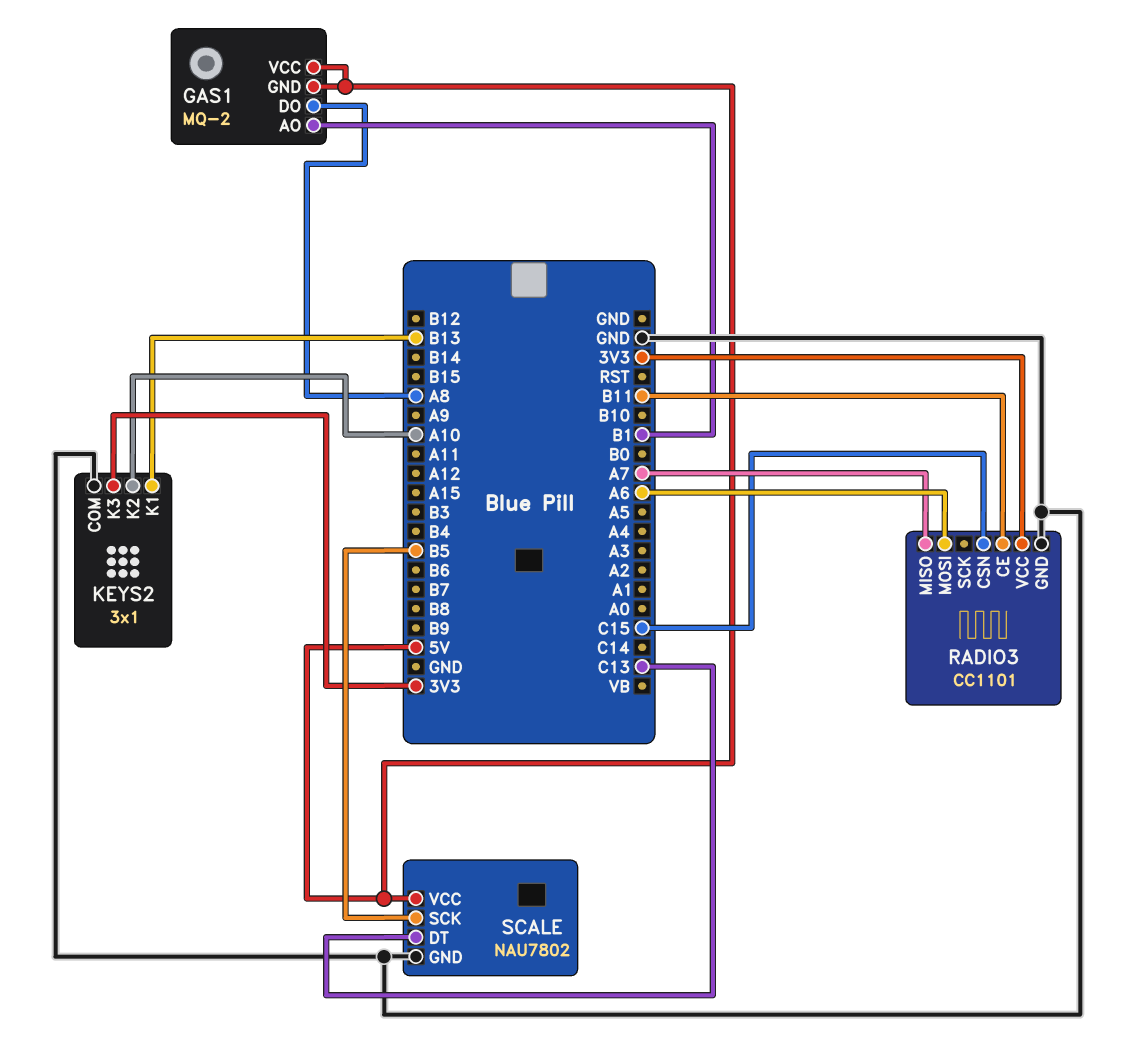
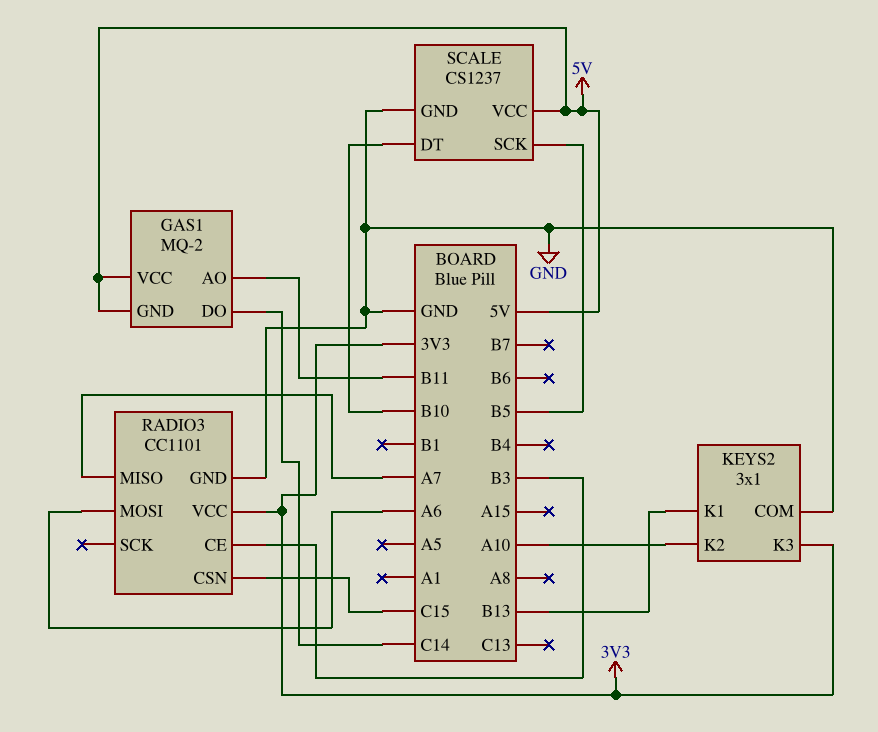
GAS1 pin AO: B1 -> B11
GAS1 pin DO: A8 -> C14
RADIO3 pin CE: B11 -> B3
SCALE: NAU7802 -> CS1237
SCALE pin DT: C13 -> B10

